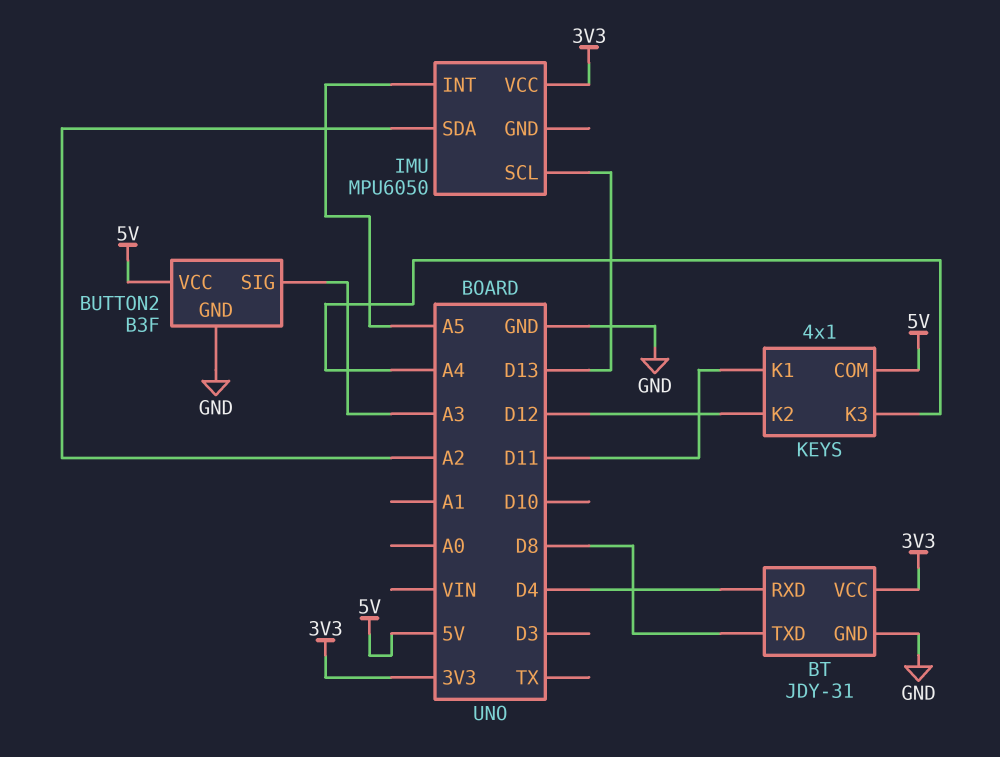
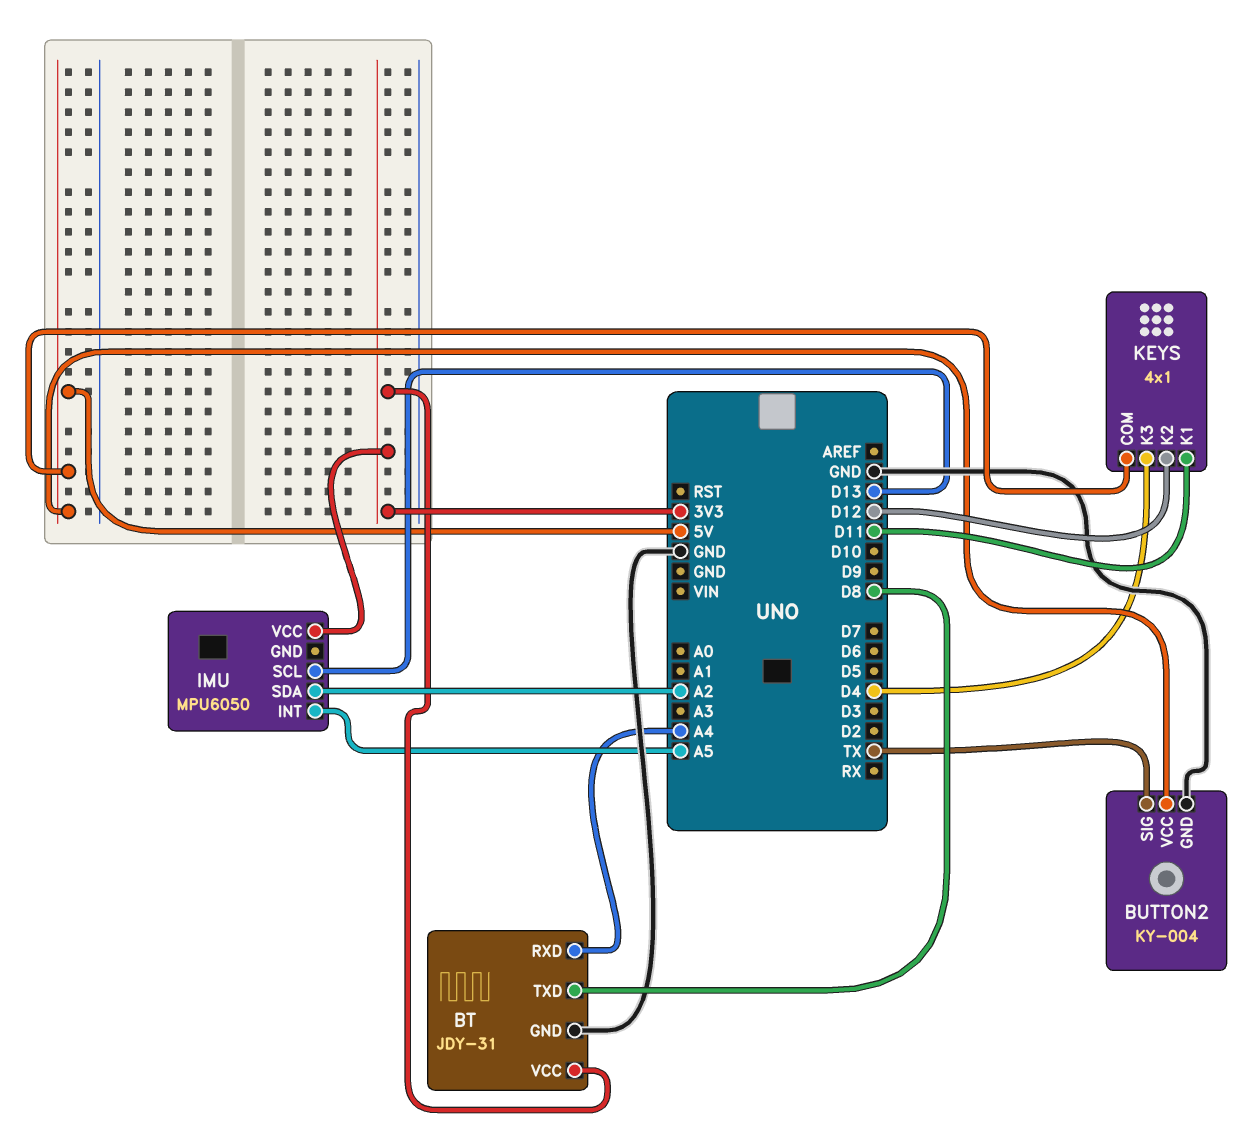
BT pin RXD: D4 -> A4
BUTTON2: B3F -> KY-004
BUTTON2 pin SIG: A3 -> TX
KEYS pin K3: A4 -> D4

